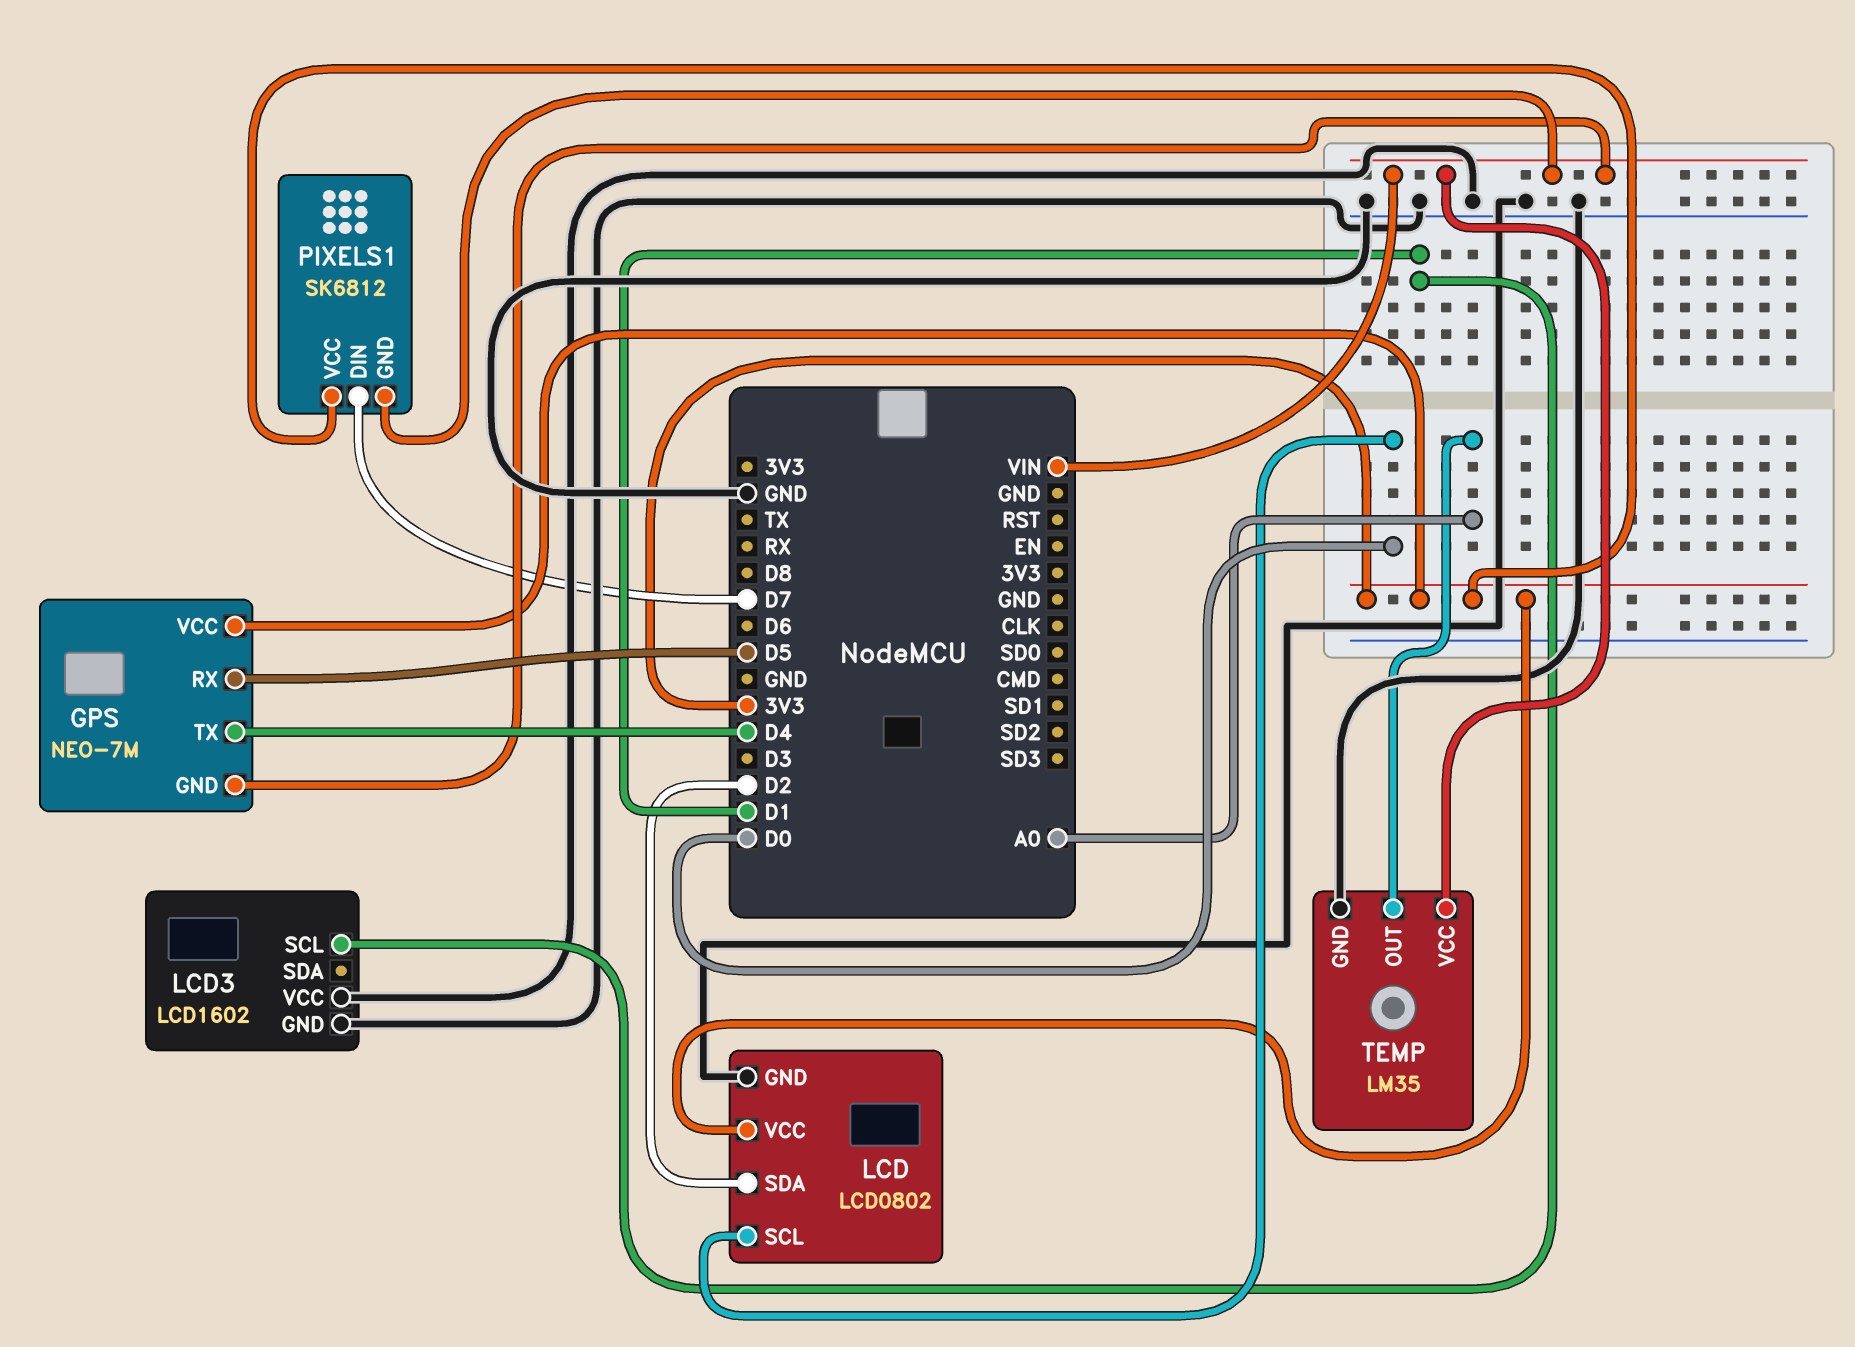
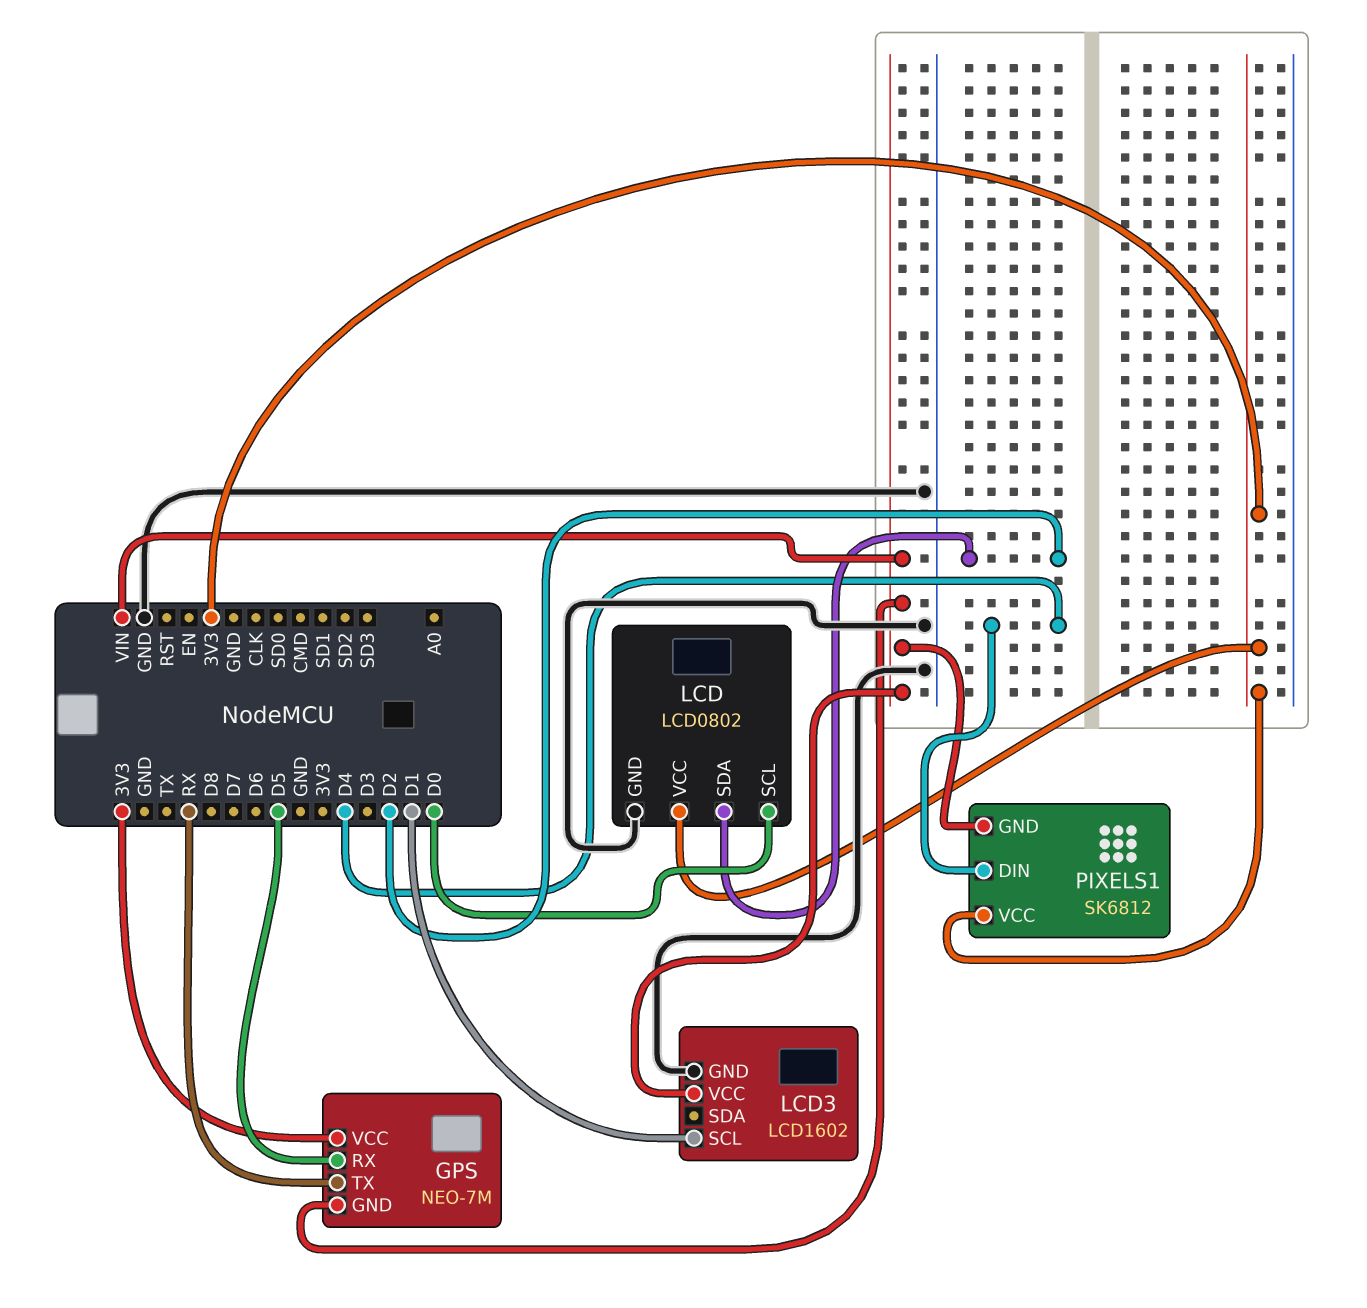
GPS pin TX: D4 -> RX
LCD3 pin VCC: GND -> VIN
PIXELS1 pin DIN: D7 -> D4
TEMP: LM35 -> none
TEMP pin GND: GND -> none
TEMP pin OUT: A0 -> none
TEMP pin VCC: VIN -> none

